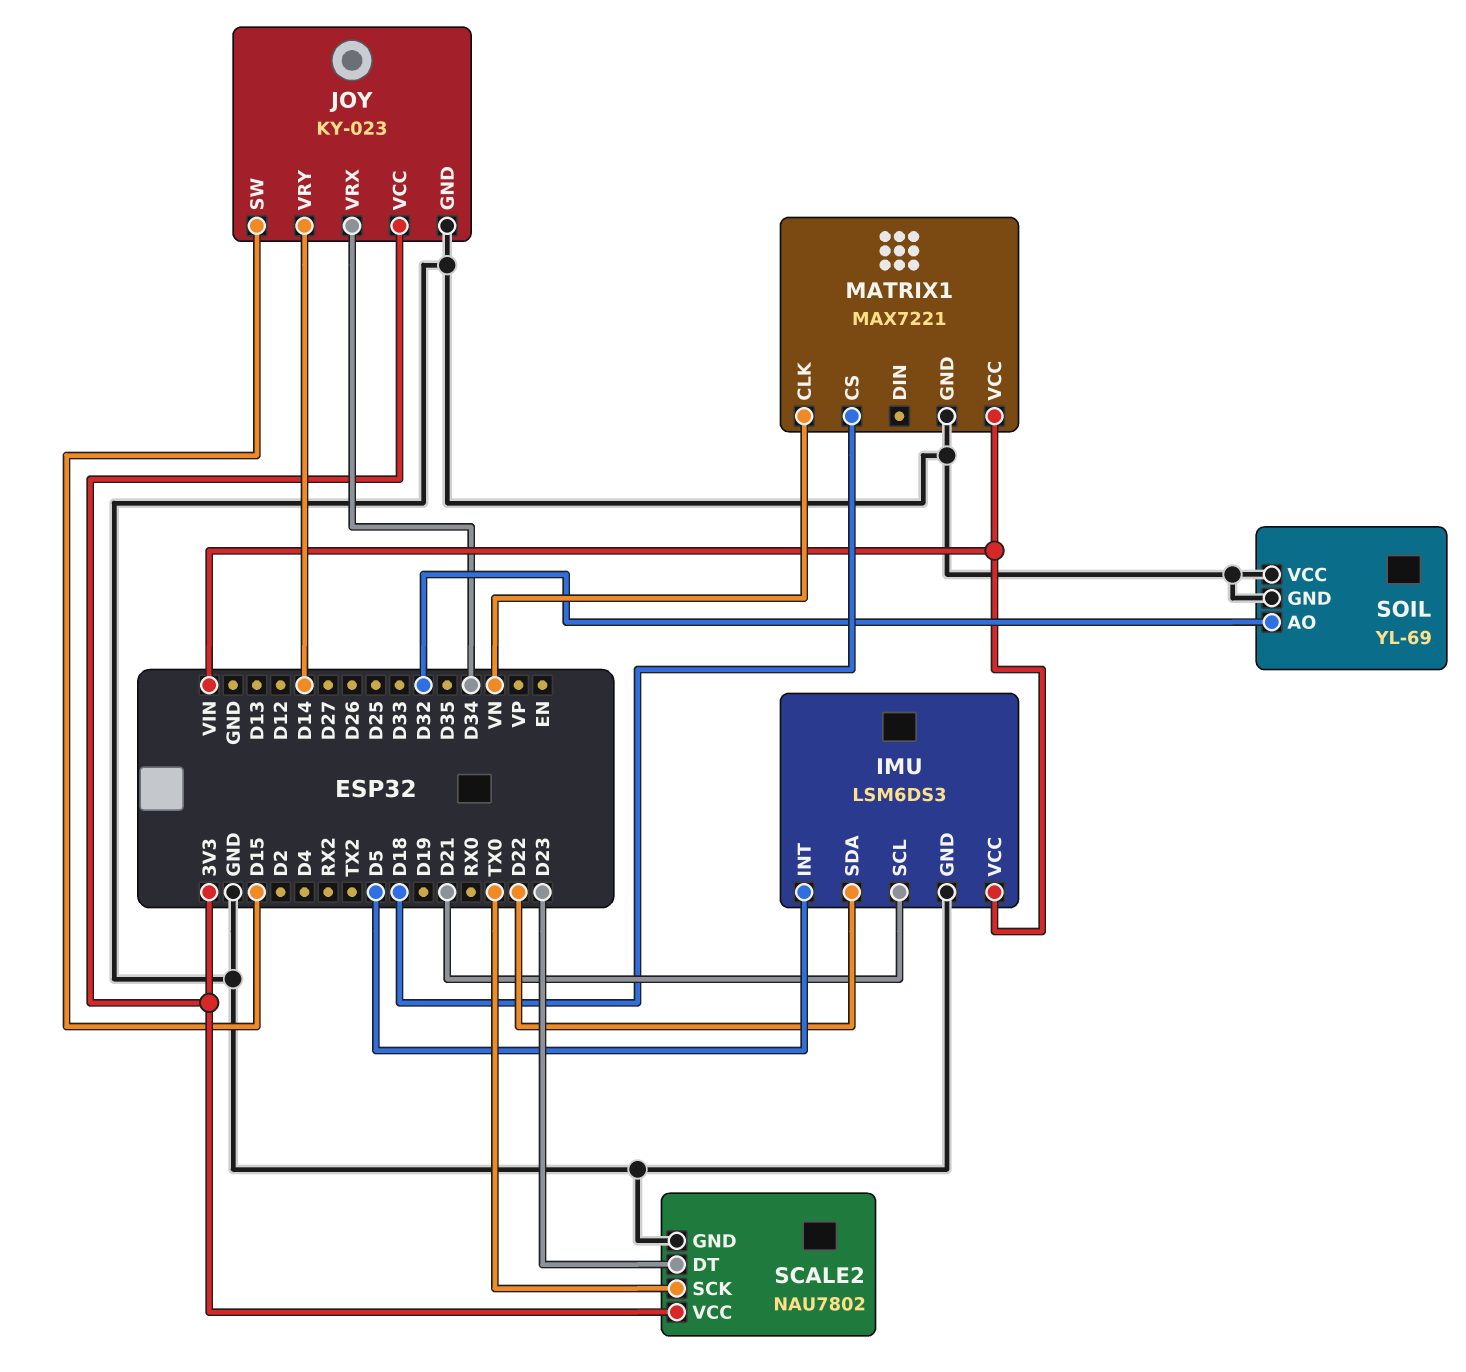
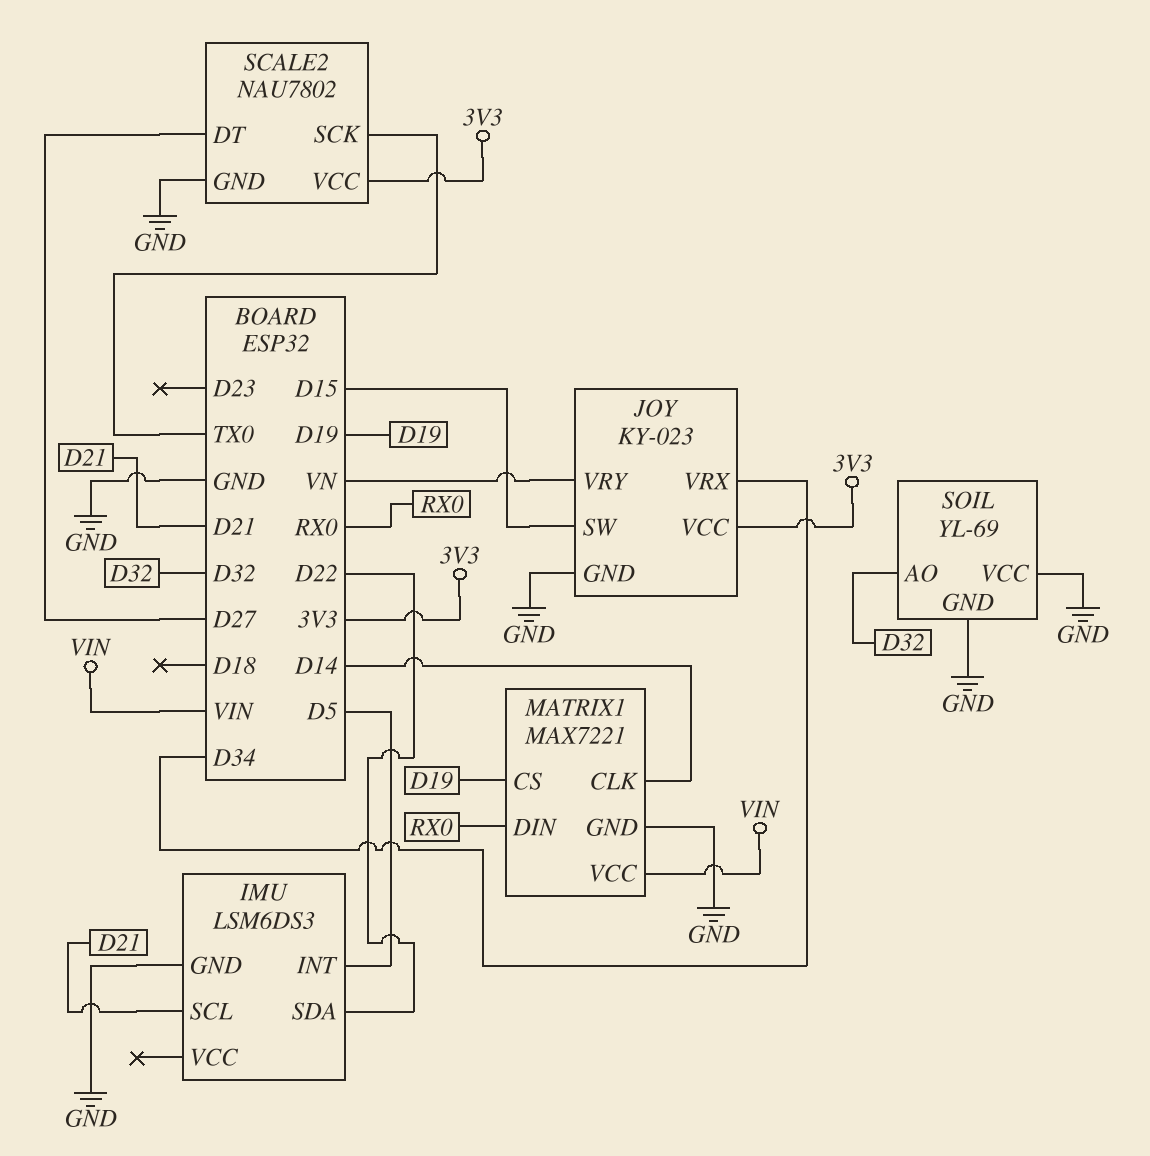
IMU pin VCC: VIN -> none
JOY pin VRY: D14 -> VN
MATRIX1 pin CLK: VN -> D14
MATRIX1 pin CS: D18 -> D19
MATRIX1 pin DIN: none -> RX0
SCALE2 pin DT: D23 -> D27

